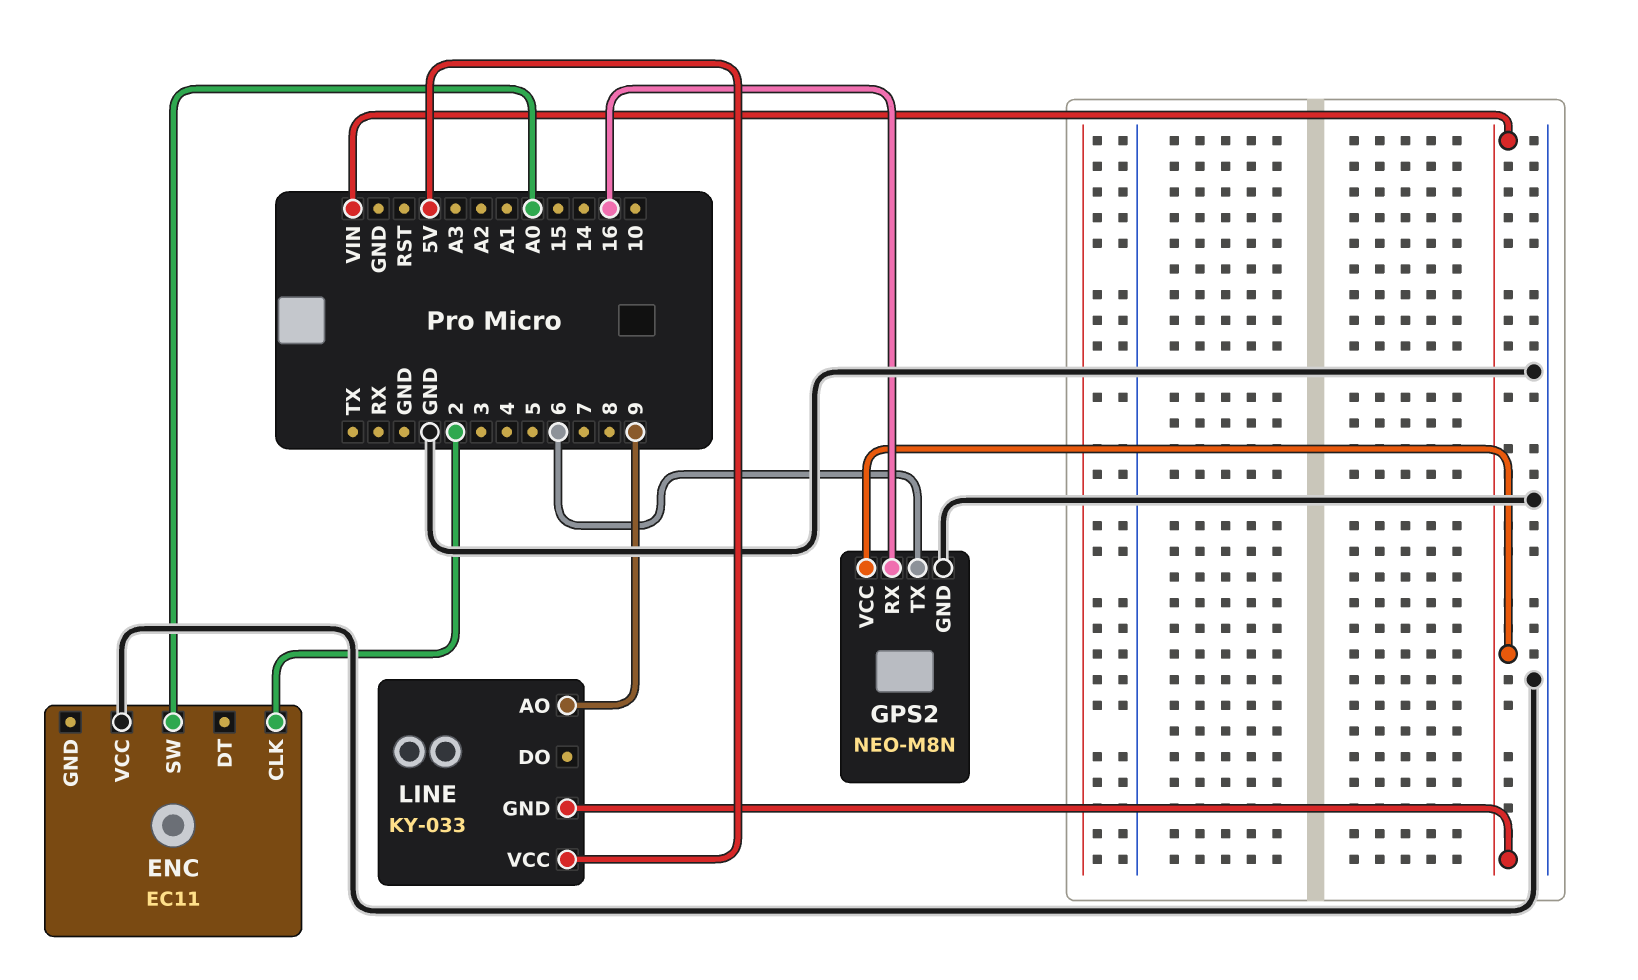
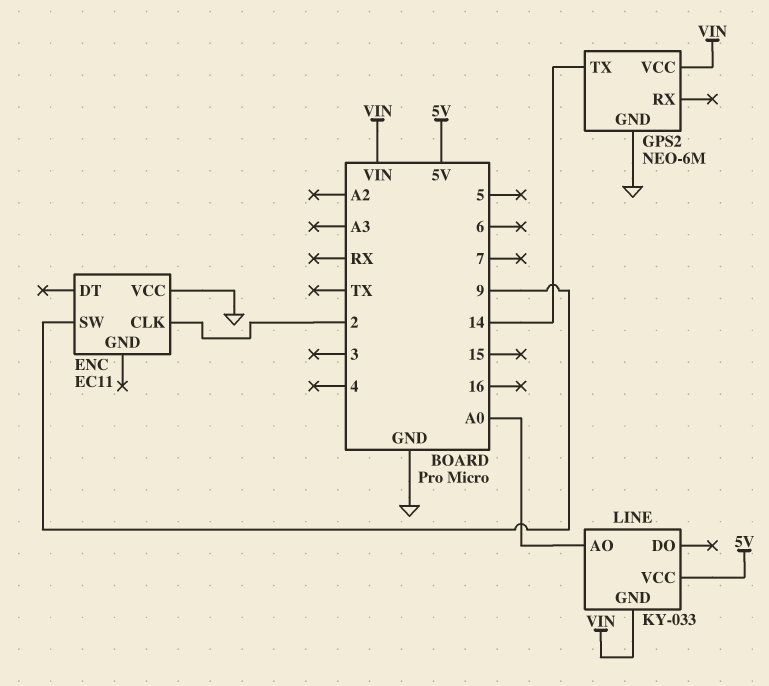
ENC pin SW: A0 -> 9
GPS2: NEO-M8N -> NEO-6M
GPS2 pin RX: 16 -> none
GPS2 pin TX: 6 -> 14
LINE pin AO: 9 -> A0

